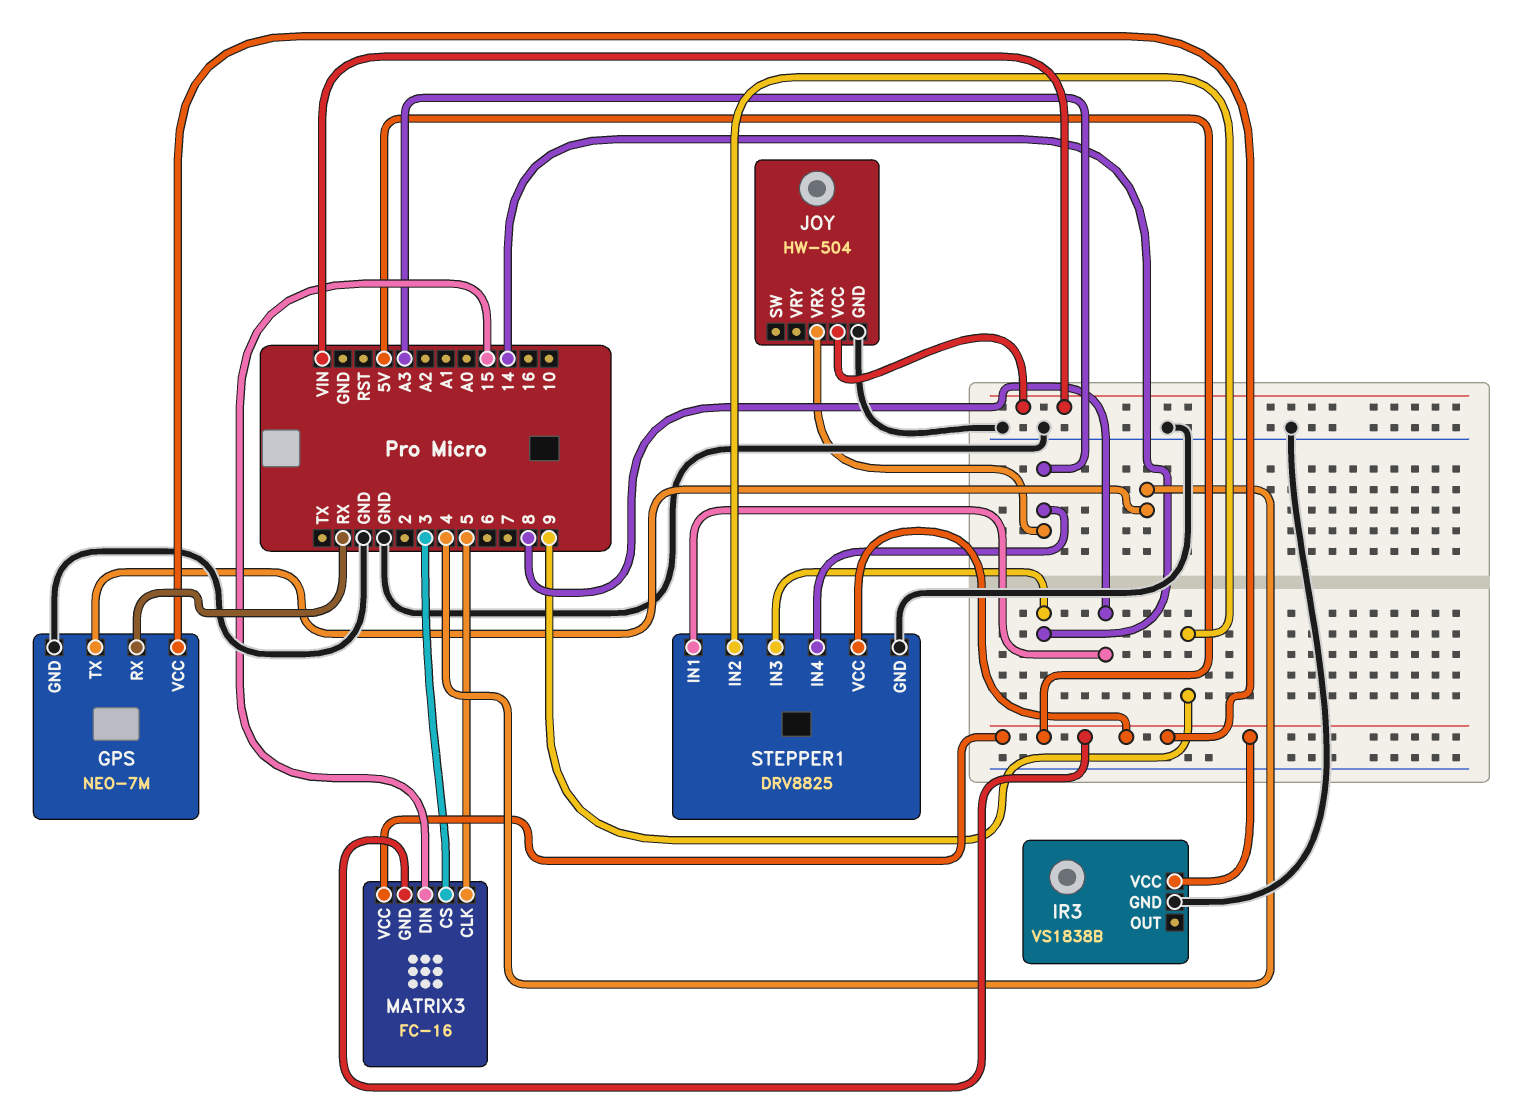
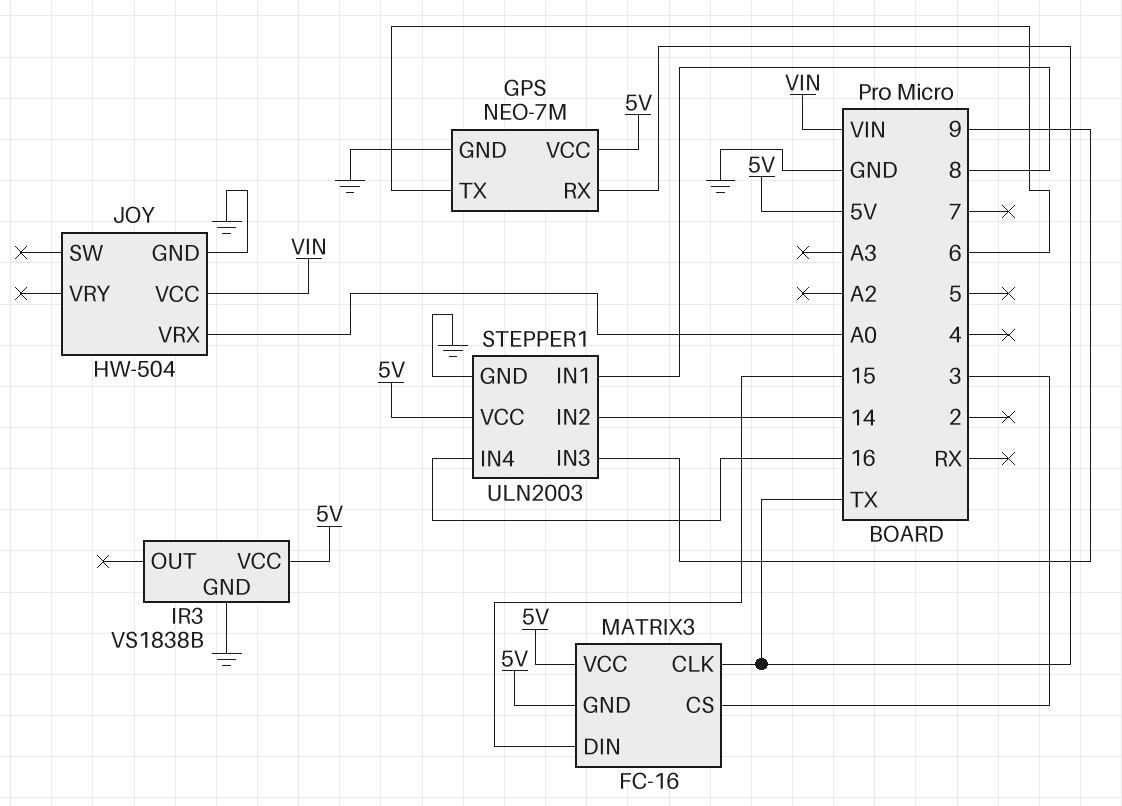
GPS pin RX: RX -> TX
GPS pin TX: 4 -> 6
JOY pin VRX: A3 -> A0
MATRIX3 pin CLK: 5 -> TX
STEPPER1: DRV8825 -> ULN2003
STEPPER1 pin IN2: 9 -> 14
STEPPER1 pin IN3: 14 -> 9
STEPPER1 pin IN4: A3 -> 16

